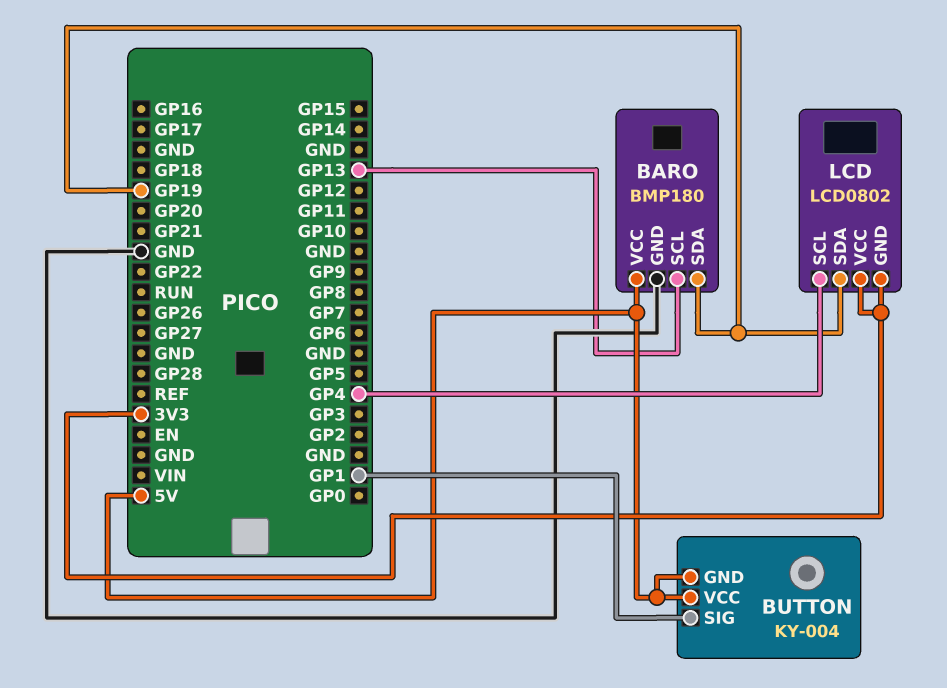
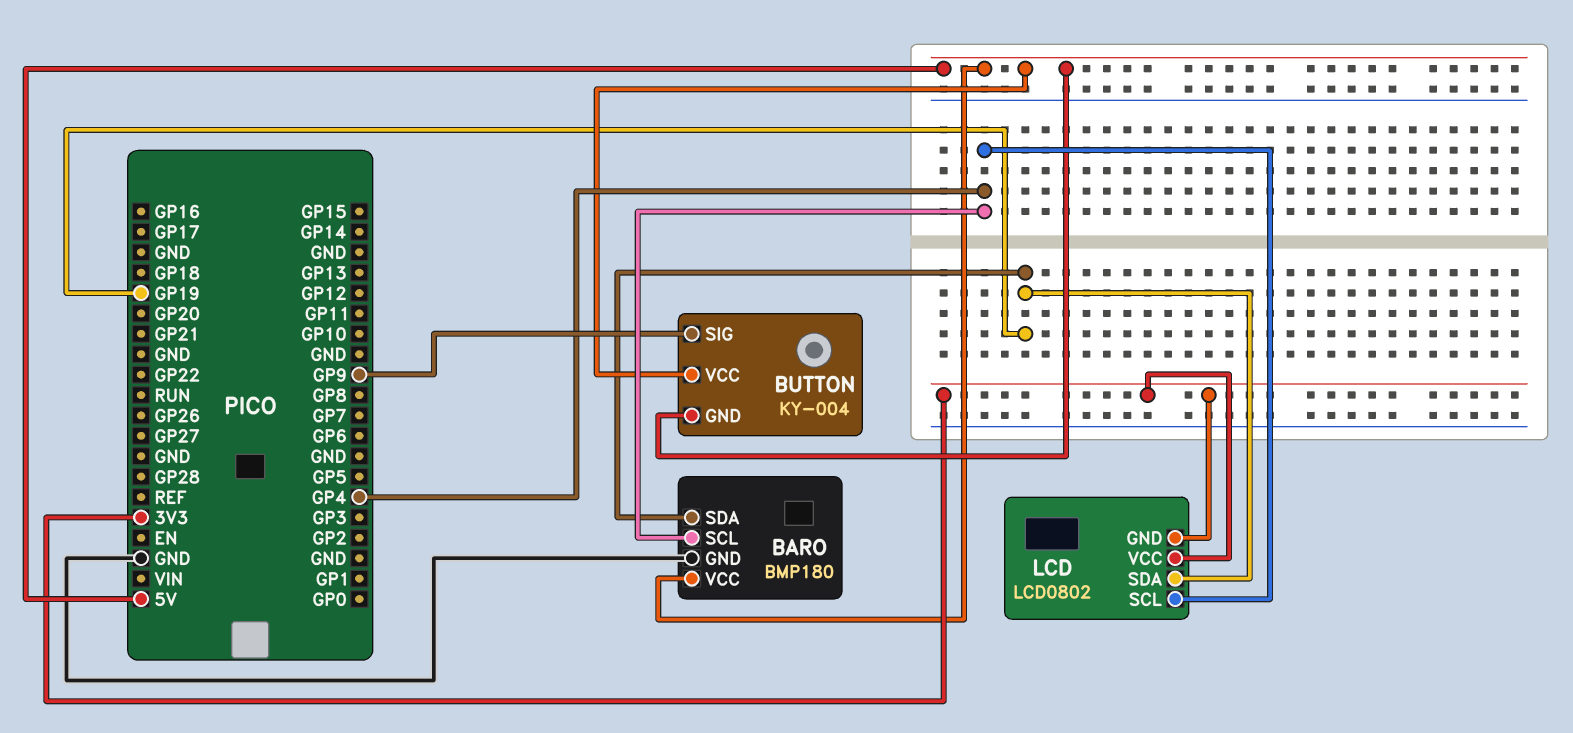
BARO pin SCL: GP13 -> GP4
BUTTON pin SIG: GP1 -> GP9

